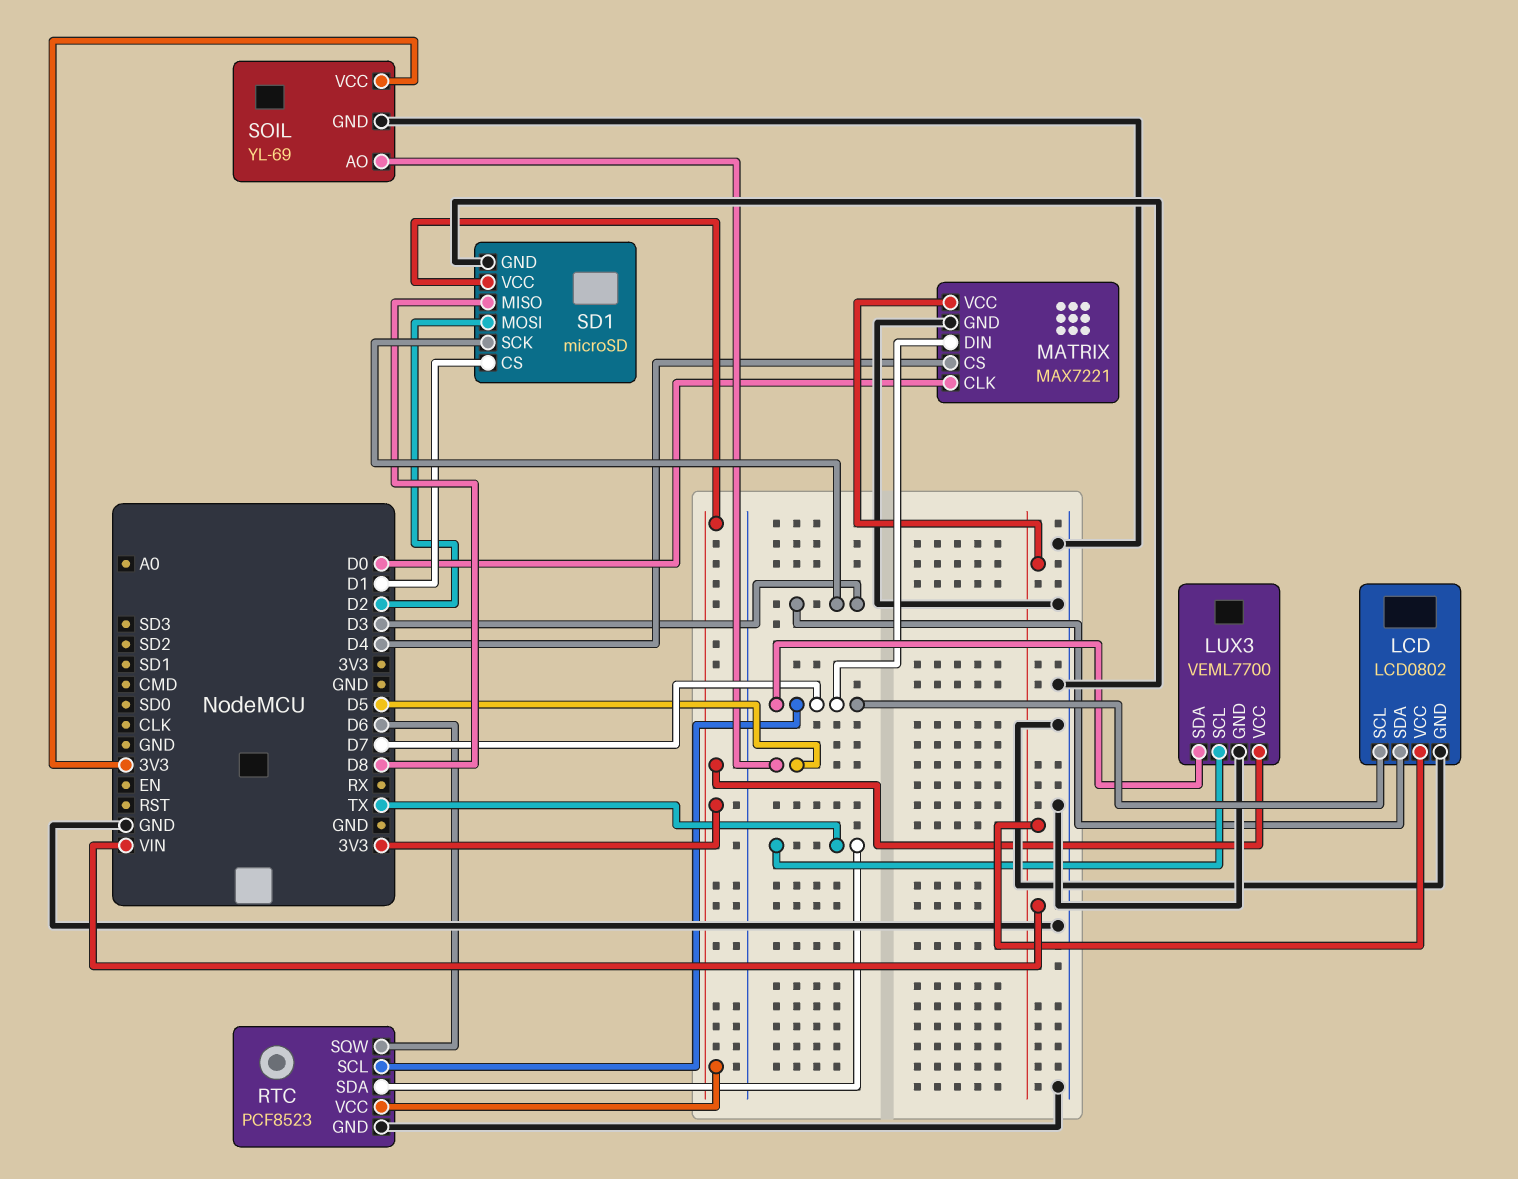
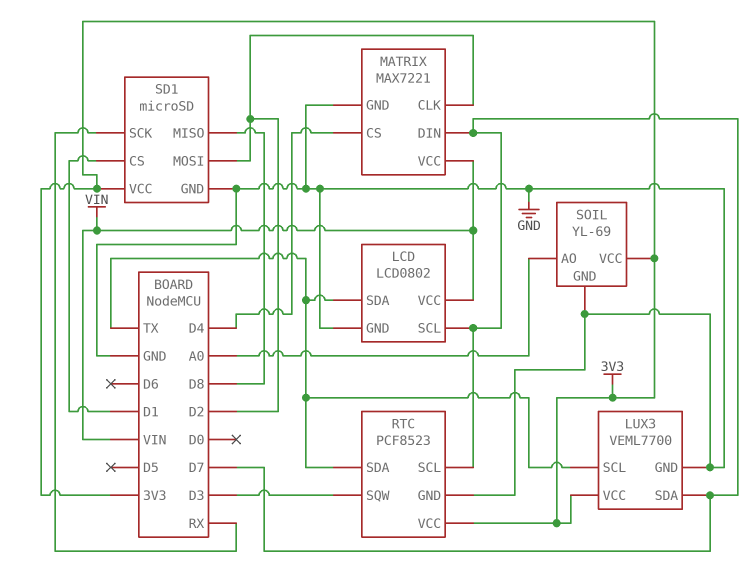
LCD pin SDA: D3 -> TX
MATRIX pin CLK: D0 -> D2
RTC pin SQW: D6 -> D3
SD1 pin SCK: D3 -> RX
SOIL pin AO: D5 -> A0

